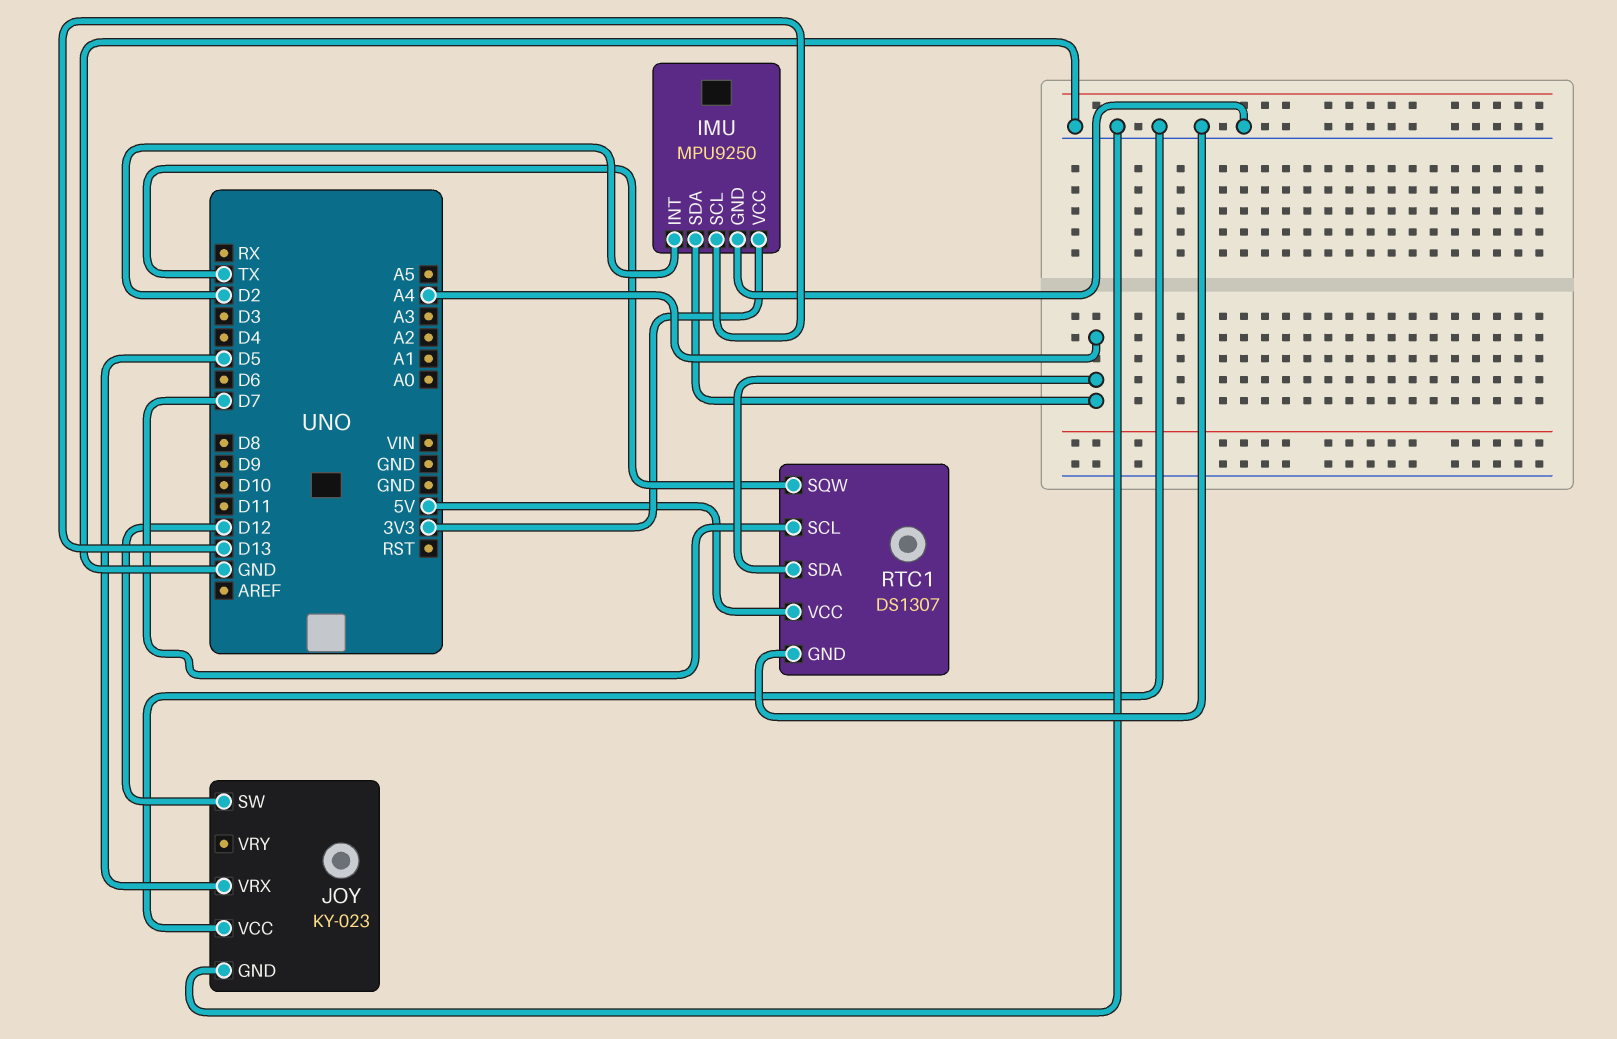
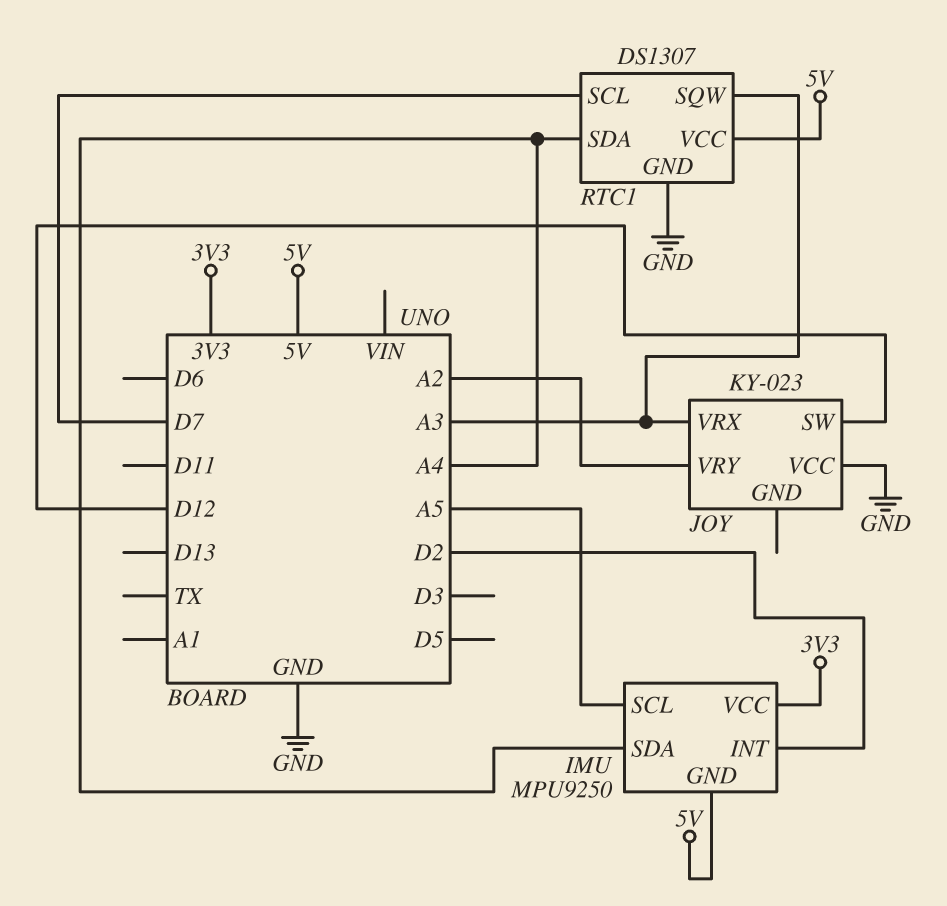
IMU pin GND: GND -> 5V
IMU pin SCL: D13 -> A5
JOY pin GND: GND -> none
JOY pin VRX: D5 -> A3
JOY pin VRY: none -> A2
RTC1 pin SQW: TX -> A3

